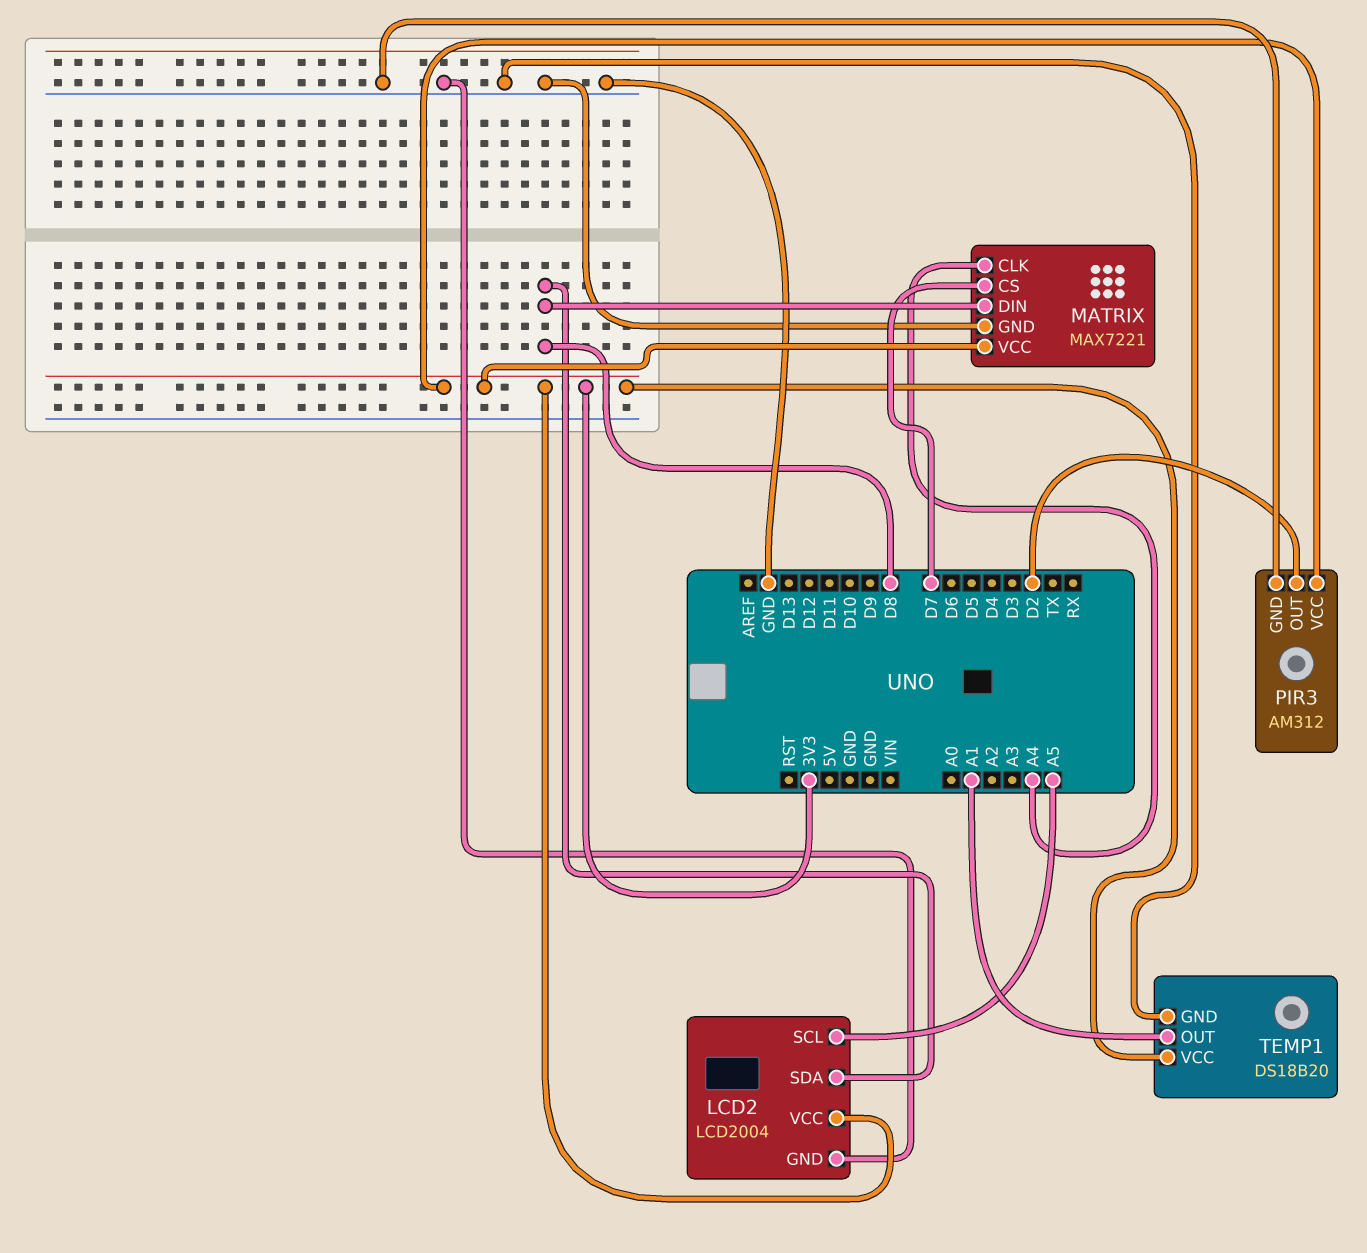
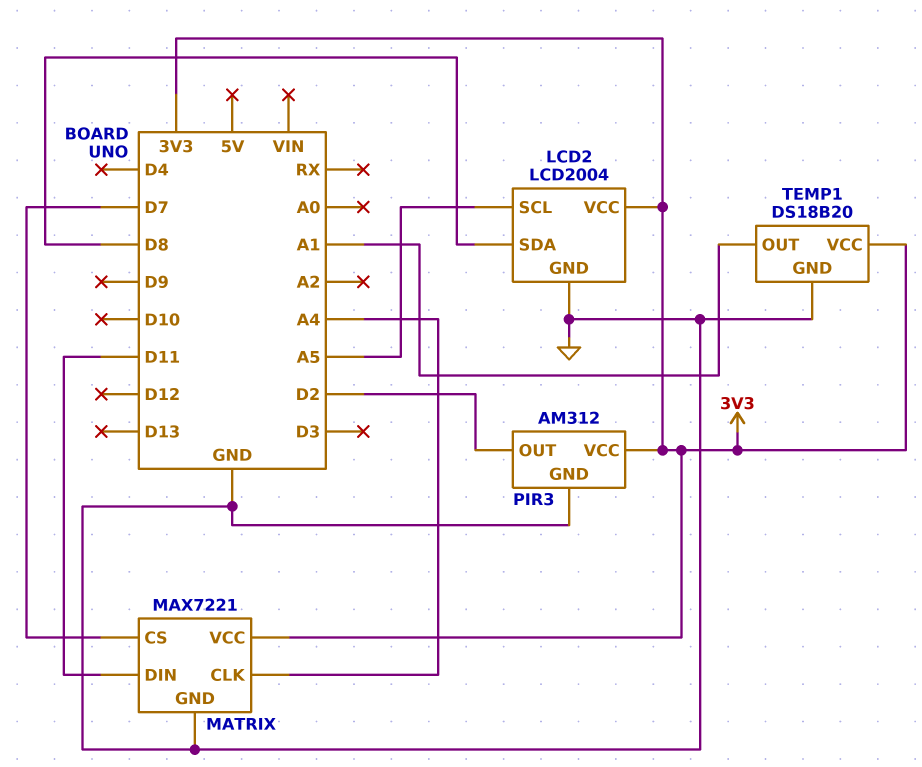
MATRIX pin DIN: D8 -> D11

